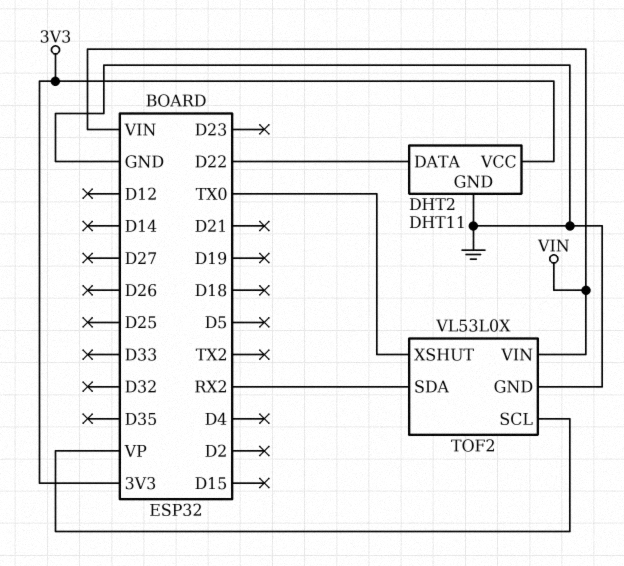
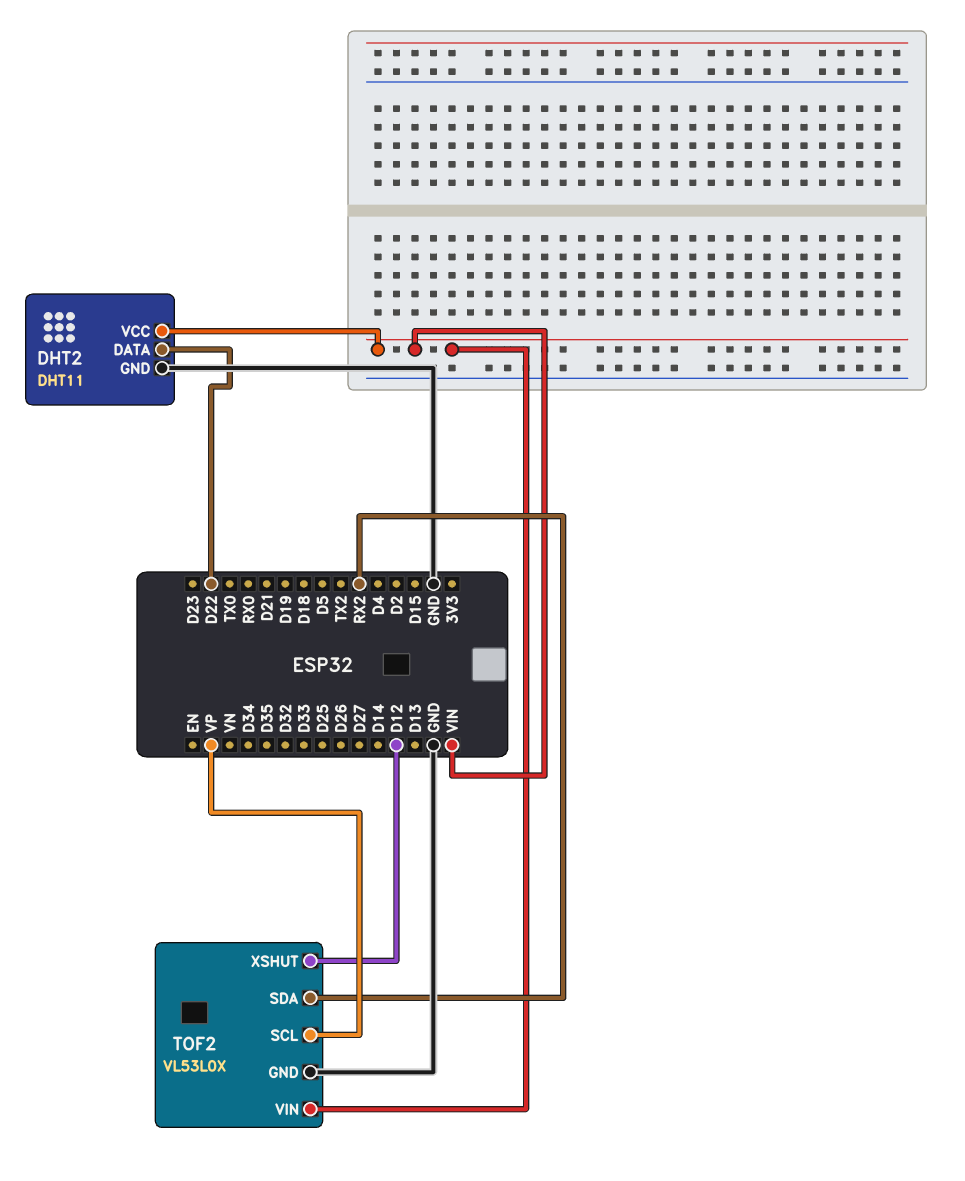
DHT2 pin VCC: 3V3 -> VIN
TOF2 pin XSHUT: TX0 -> D12

